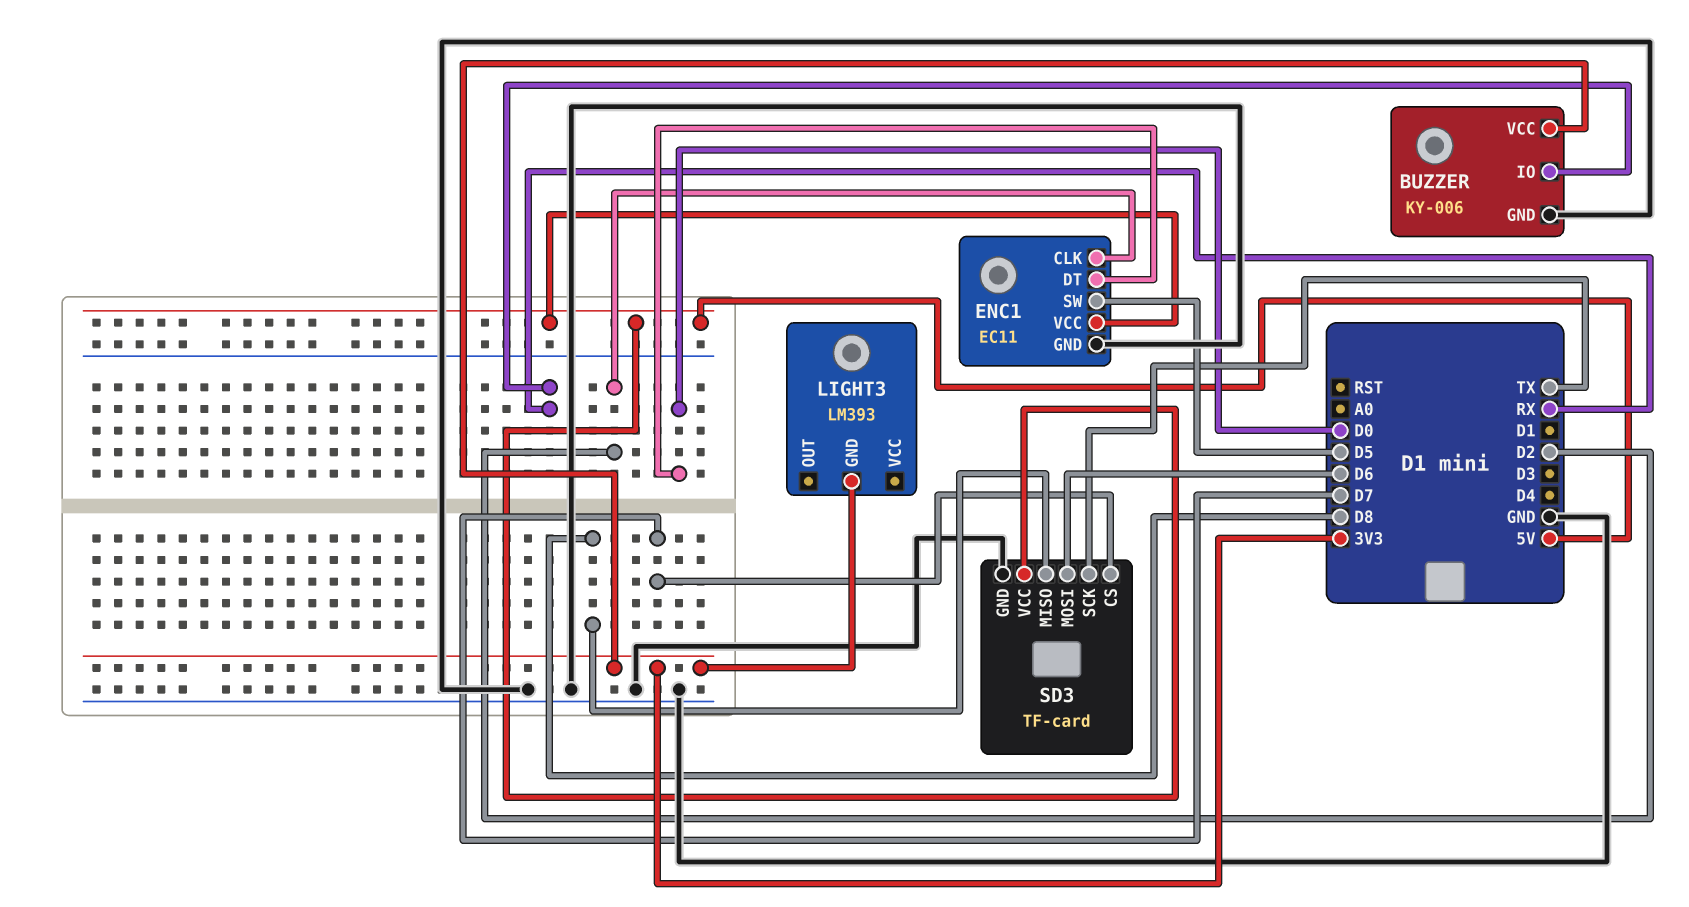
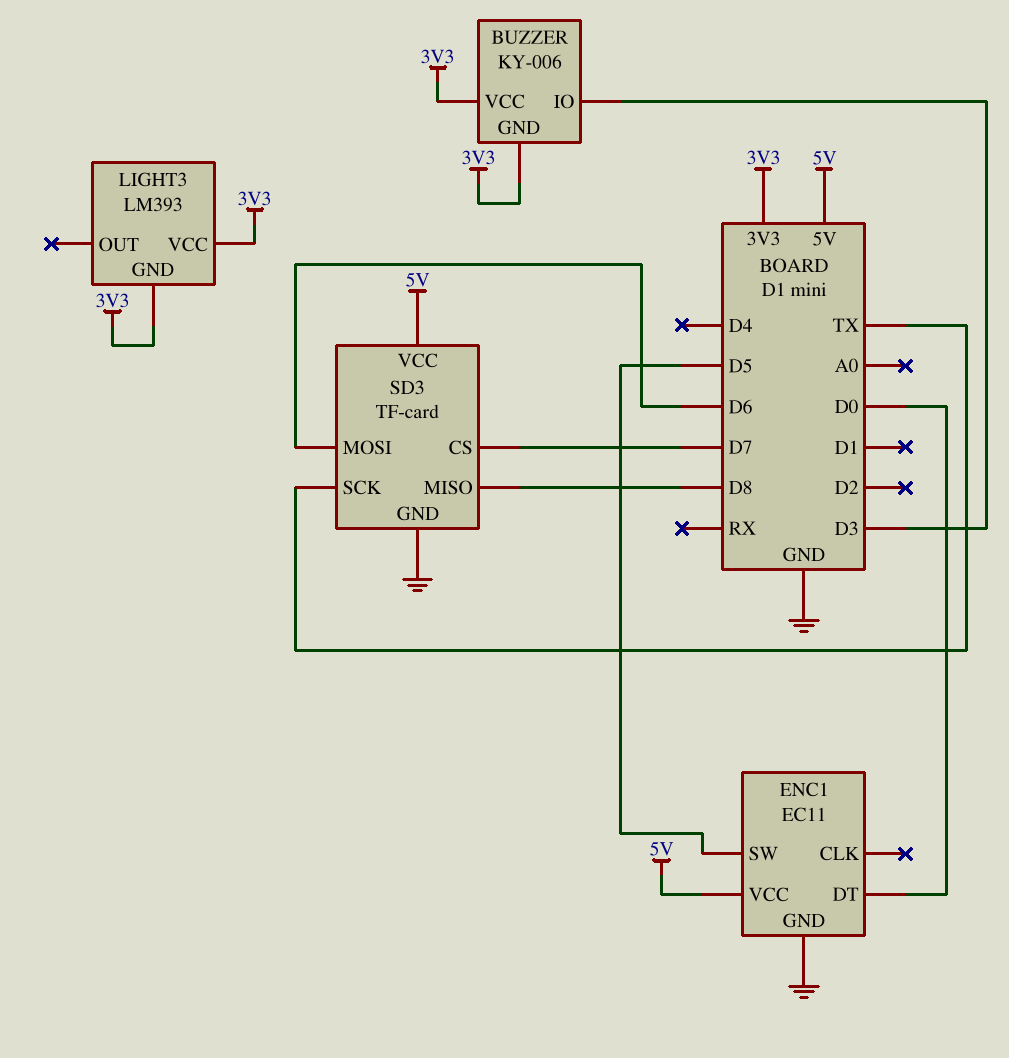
BUZZER pin GND: GND -> 3V3
BUZZER pin IO: RX -> D3
ENC1 pin CLK: D2 -> none
LIGHT3 pin VCC: none -> 3V3

